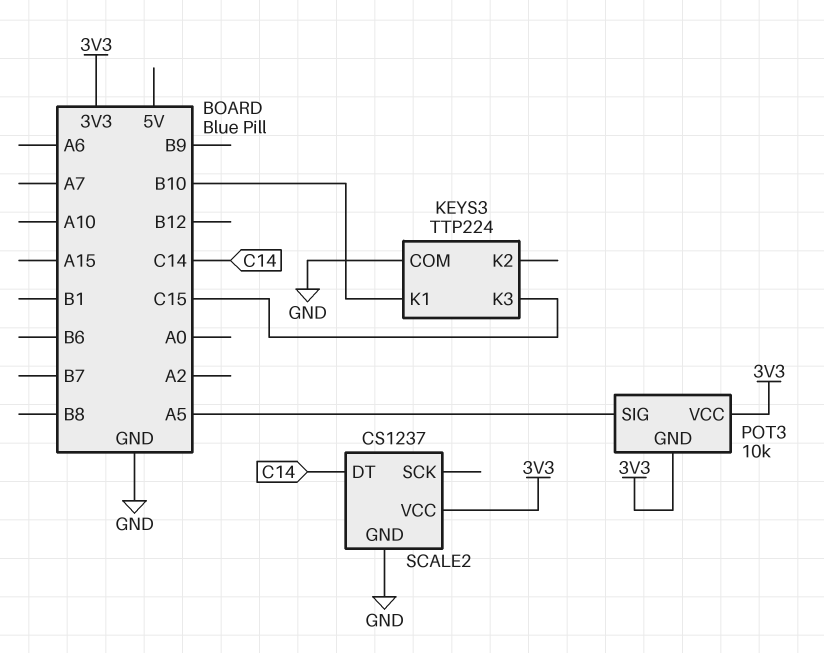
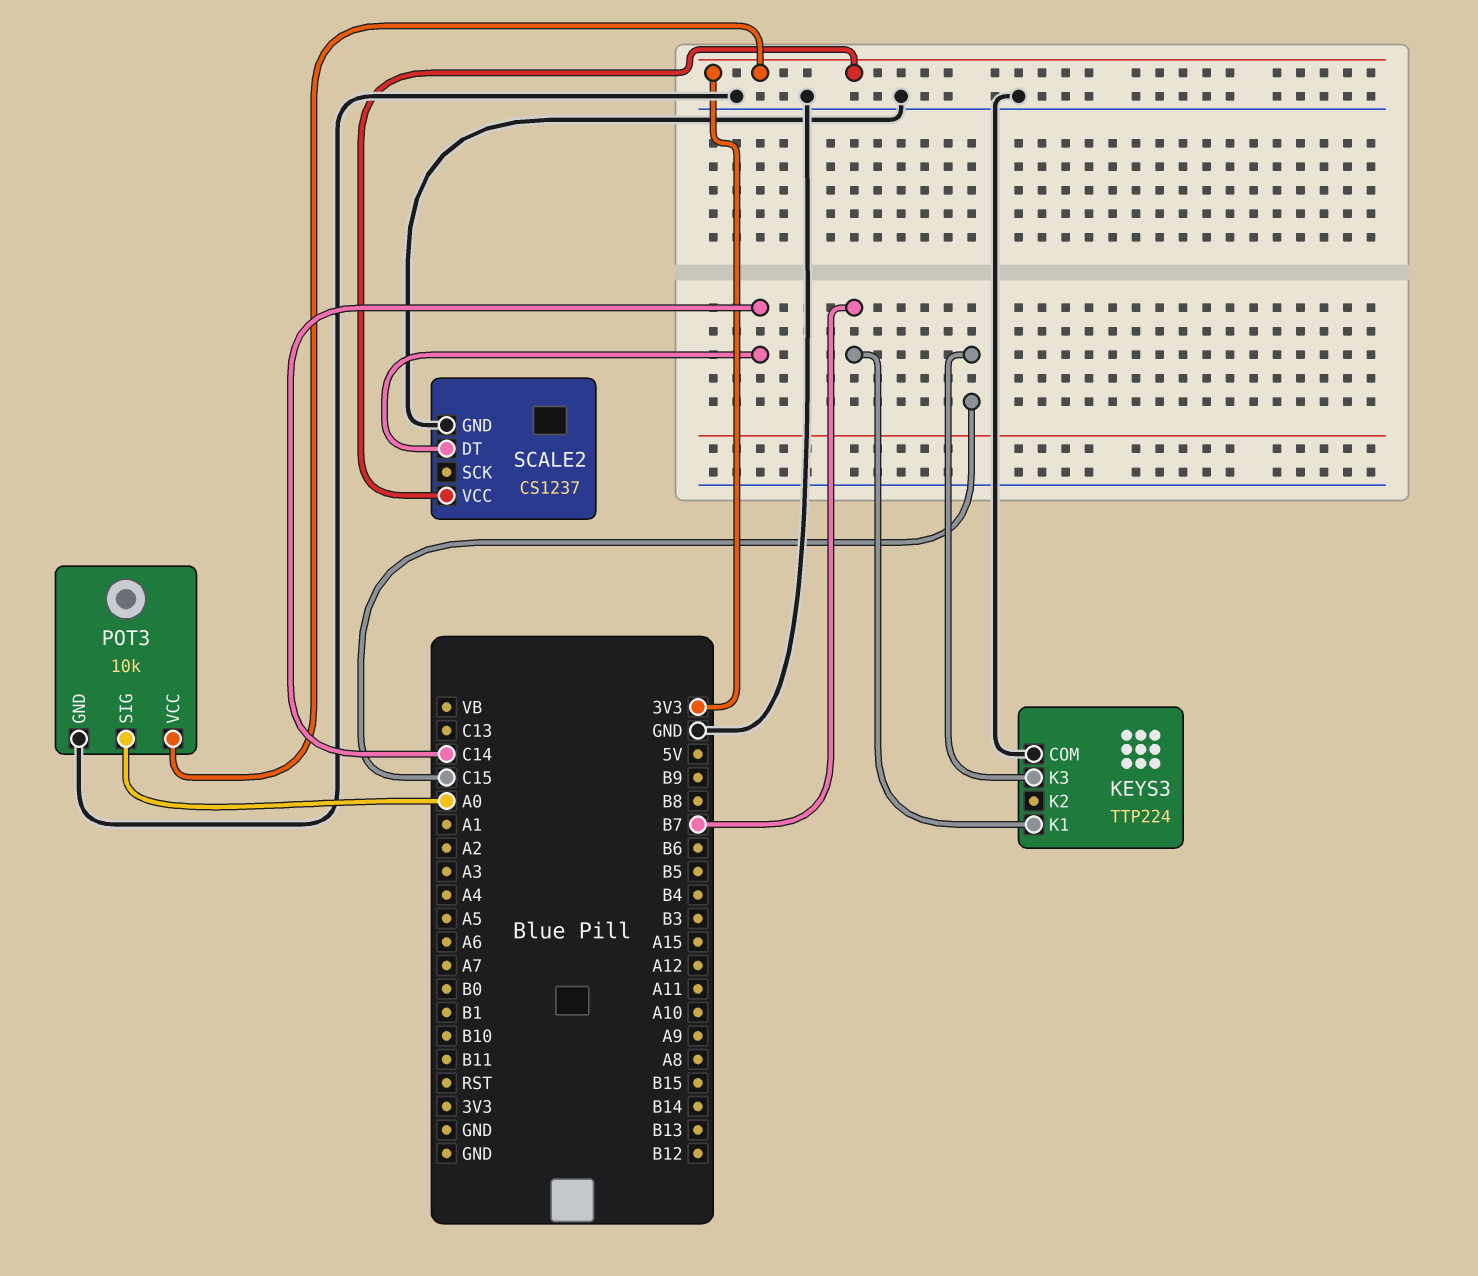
KEYS3 pin K1: B10 -> B7
POT3 pin GND: 3V3 -> GND
POT3 pin SIG: A5 -> A0

